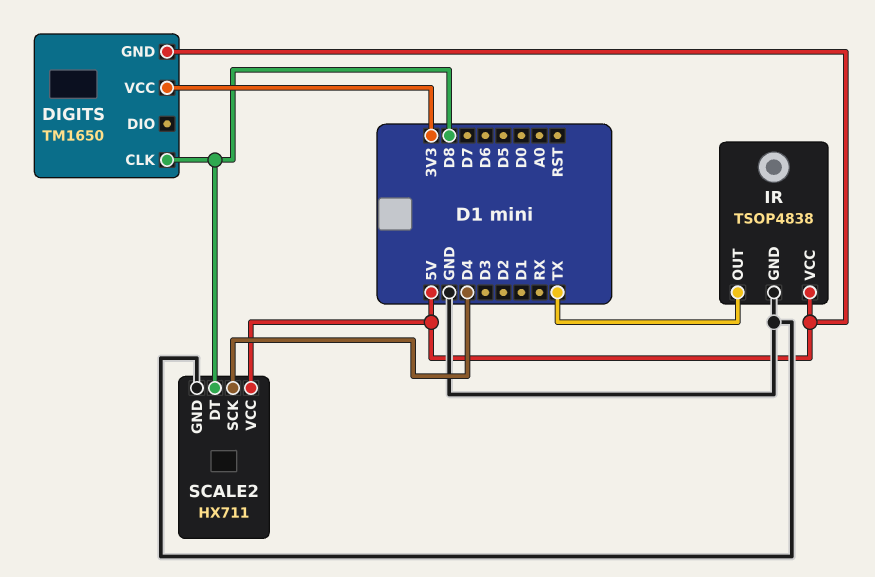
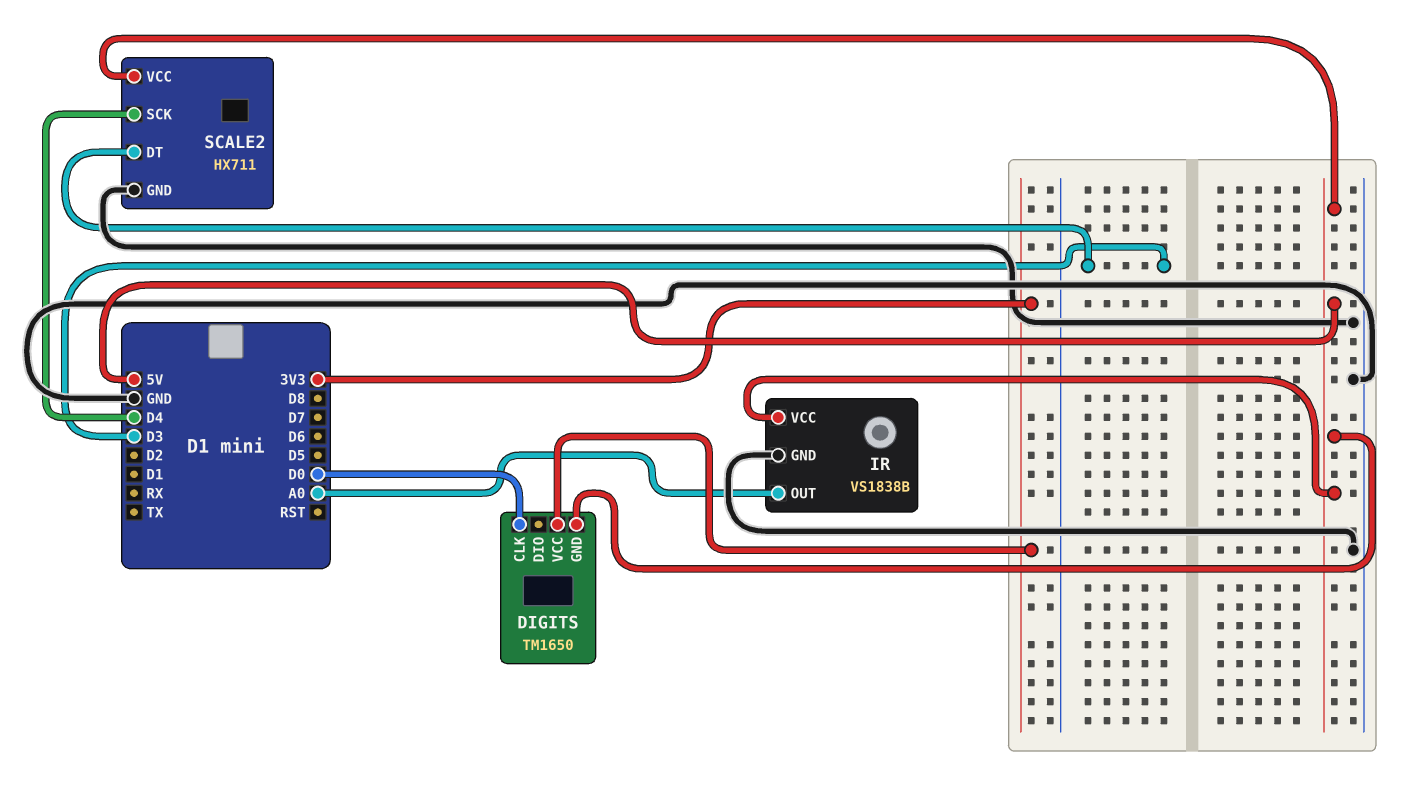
DIGITS pin CLK: D8 -> D0
IR: TSOP4838 -> VS1838B
IR pin OUT: TX -> A0
SCALE2 pin DT: D8 -> D3

